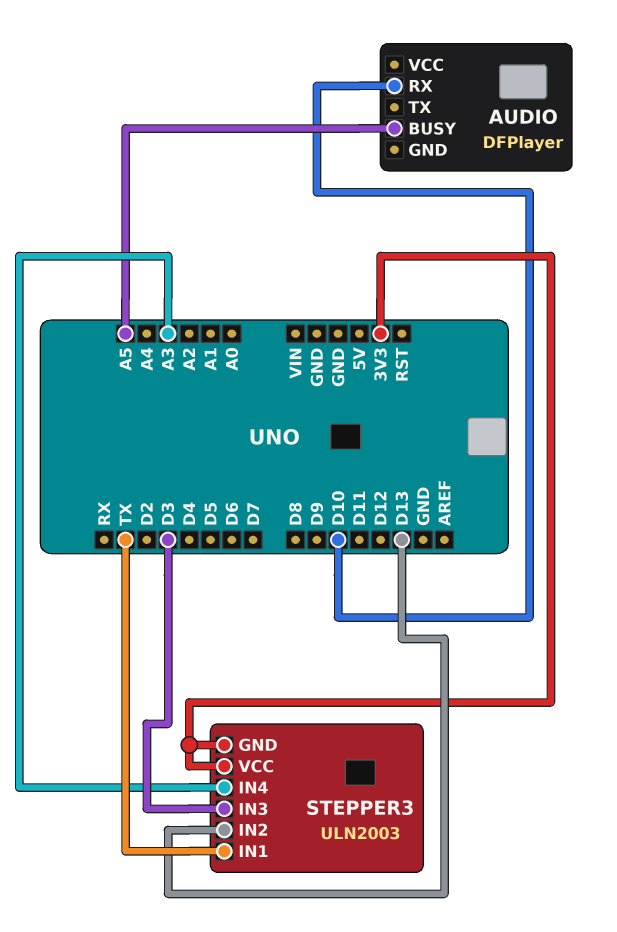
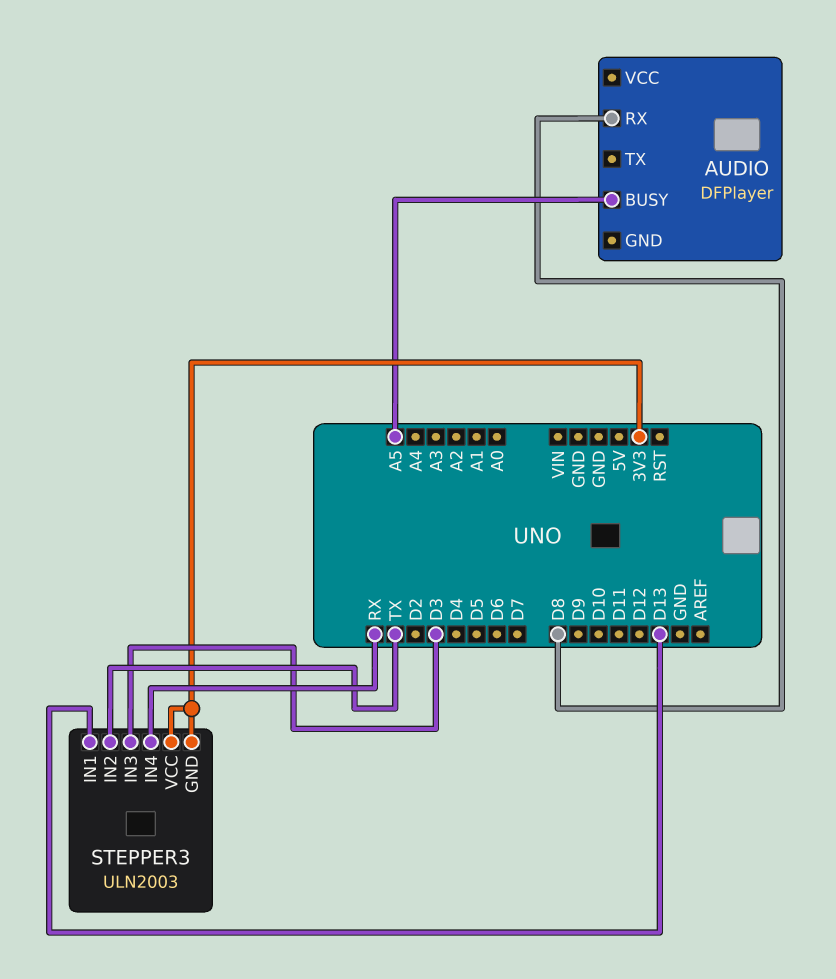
AUDIO pin RX: D10 -> D8
STEPPER3 pin IN1: TX -> D13
STEPPER3 pin IN2: D13 -> TX
STEPPER3 pin IN4: A3 -> RX

